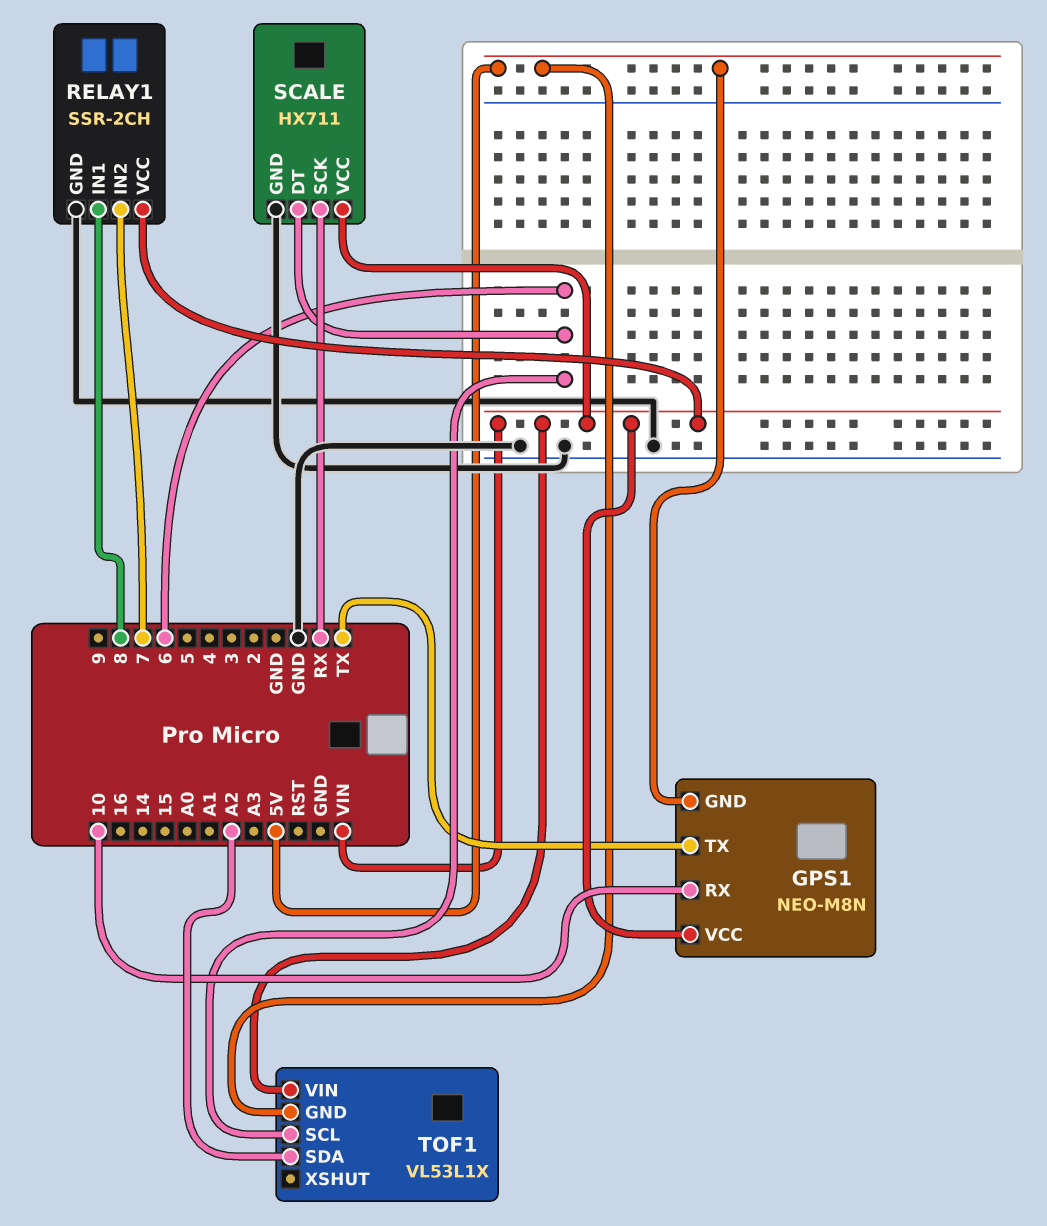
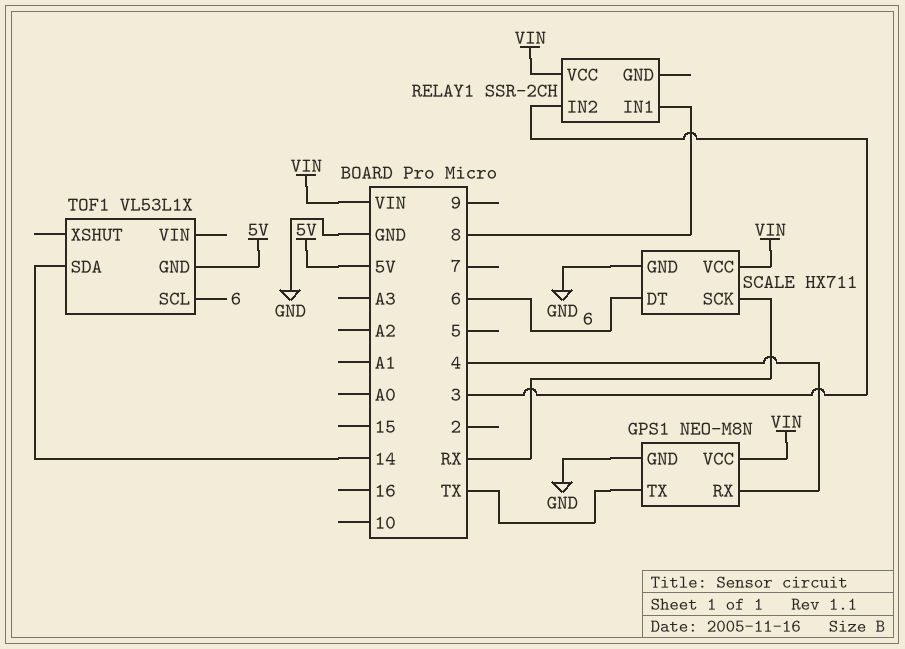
GPS1 pin GND: 5V -> GND
GPS1 pin RX: 10 -> 4
RELAY1 pin GND: GND -> none
RELAY1 pin IN2: 7 -> 3
TOF1 pin SDA: A2 -> 14
TOF1 pin VIN: VIN -> none

